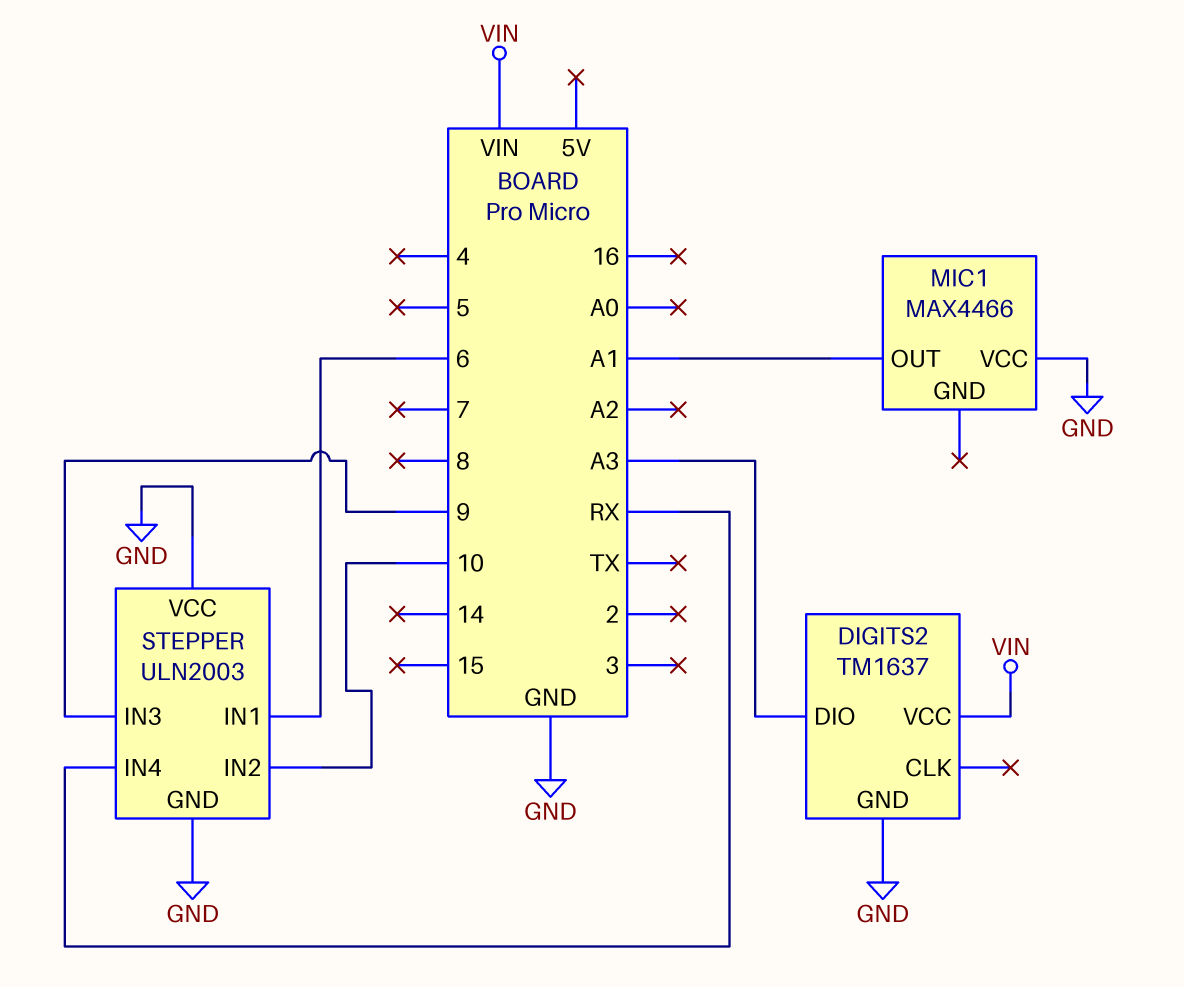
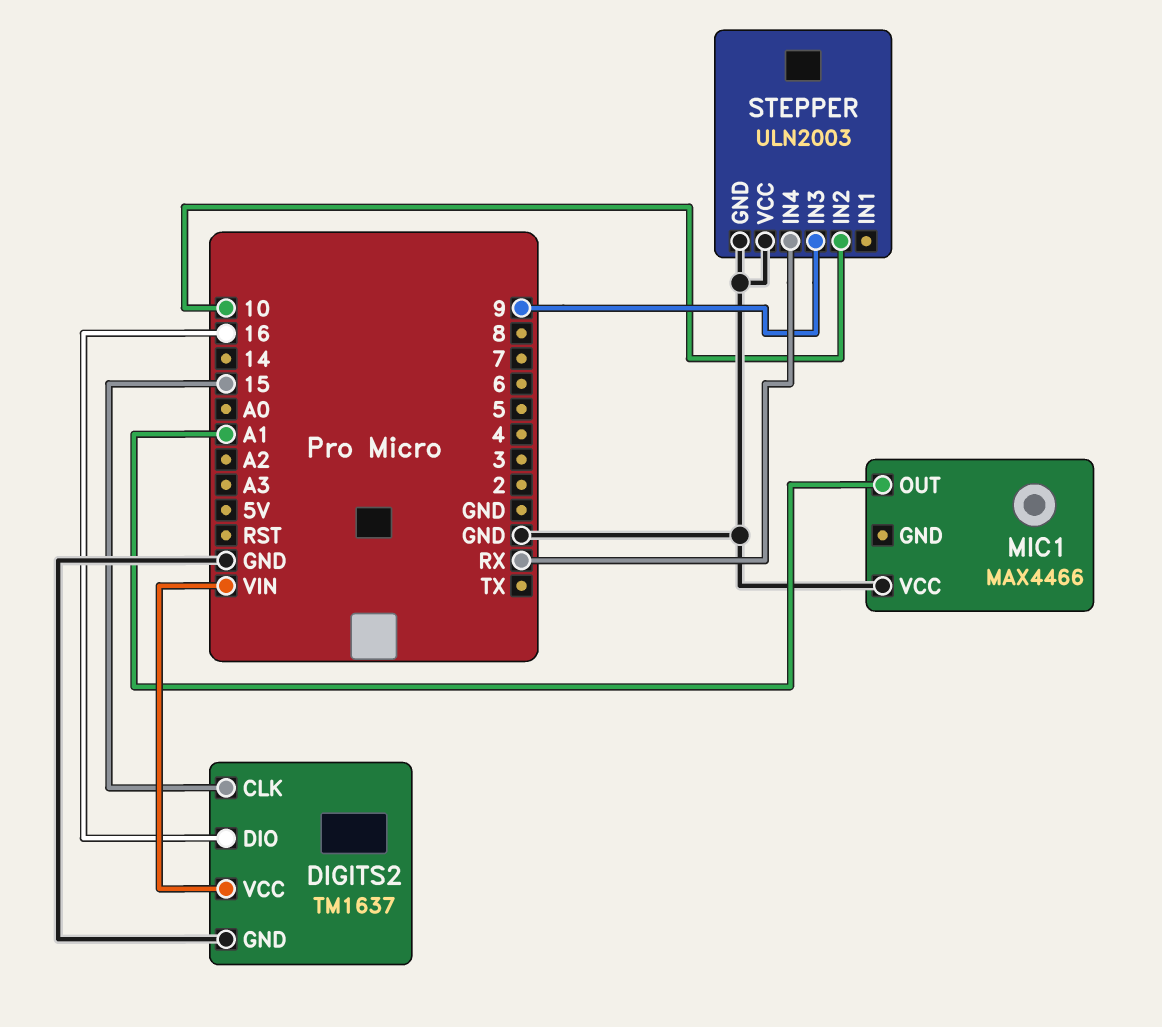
DIGITS2 pin CLK: none -> 15
DIGITS2 pin DIO: A3 -> 16
STEPPER pin IN1: 6 -> none

